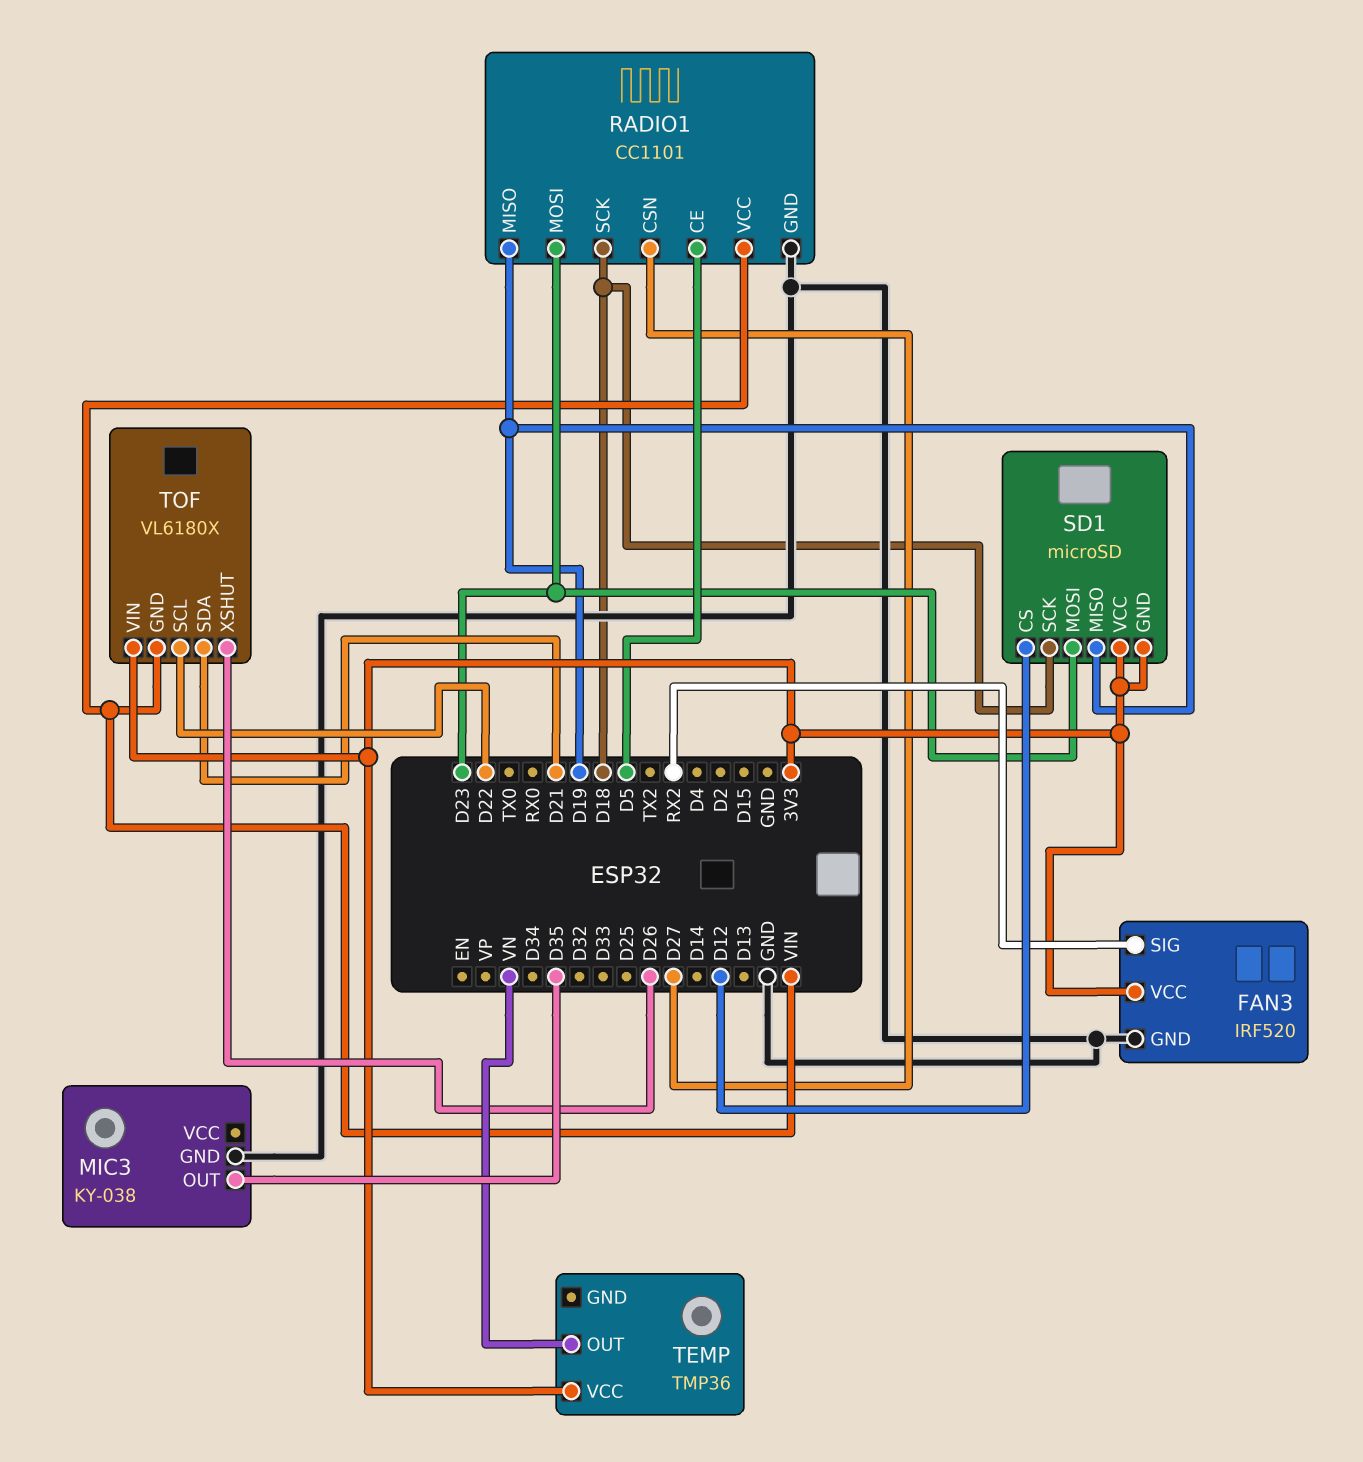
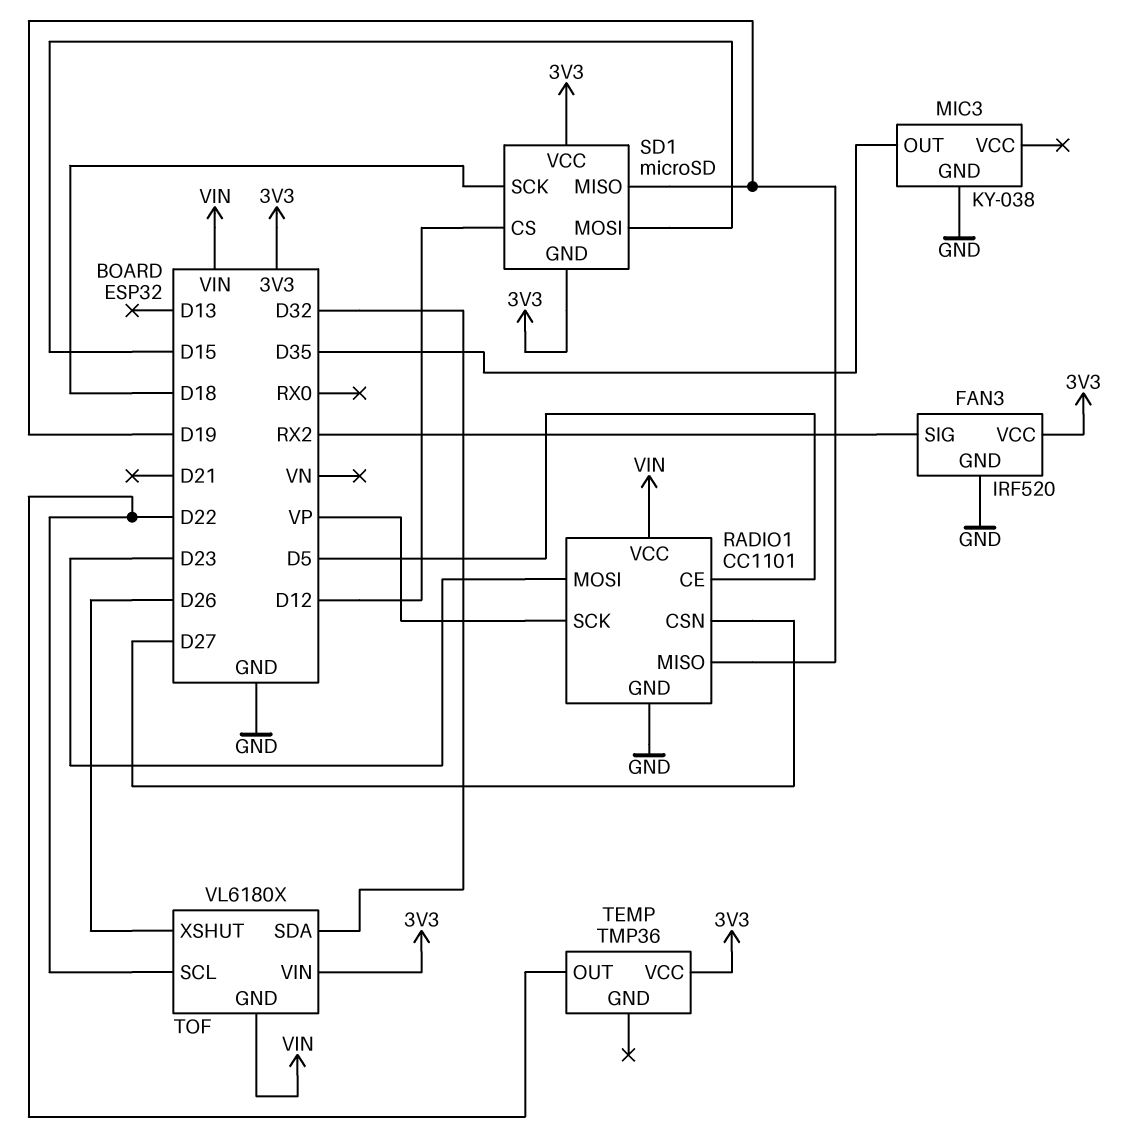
RADIO1 pin SCK: D18 -> VP
SD1 pin MOSI: D23 -> D15
TEMP pin OUT: VN -> D22
TOF pin SDA: D21 -> D32

